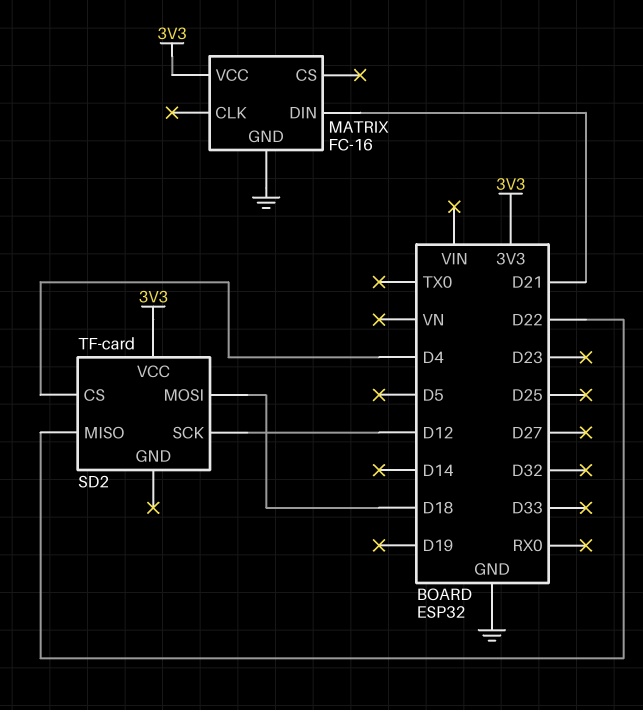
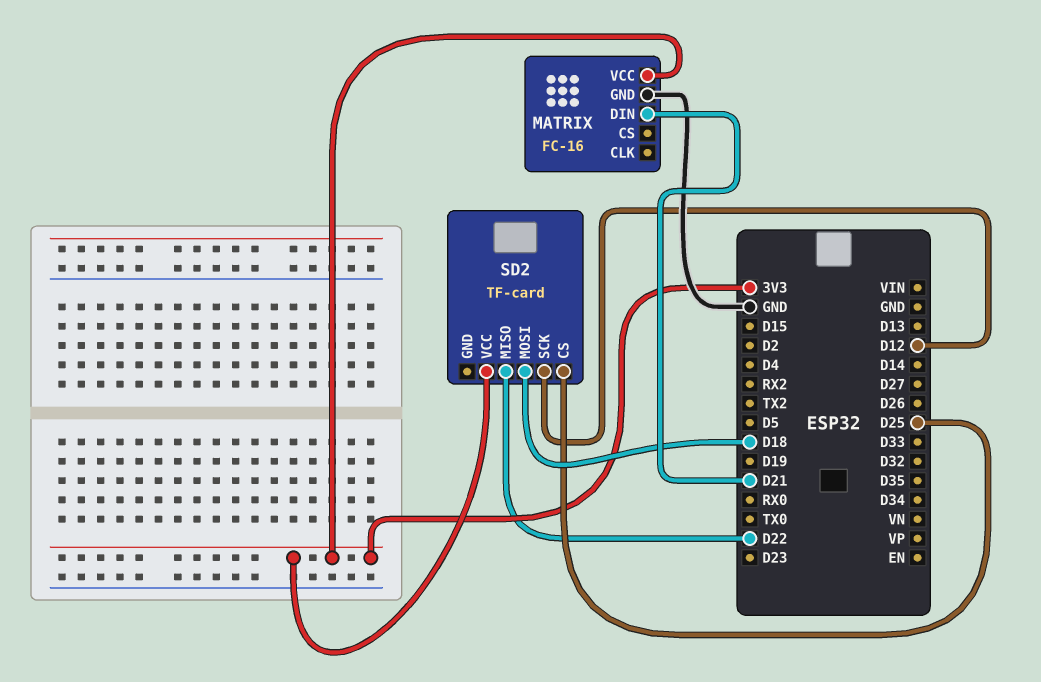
SD2 pin CS: D4 -> D25

